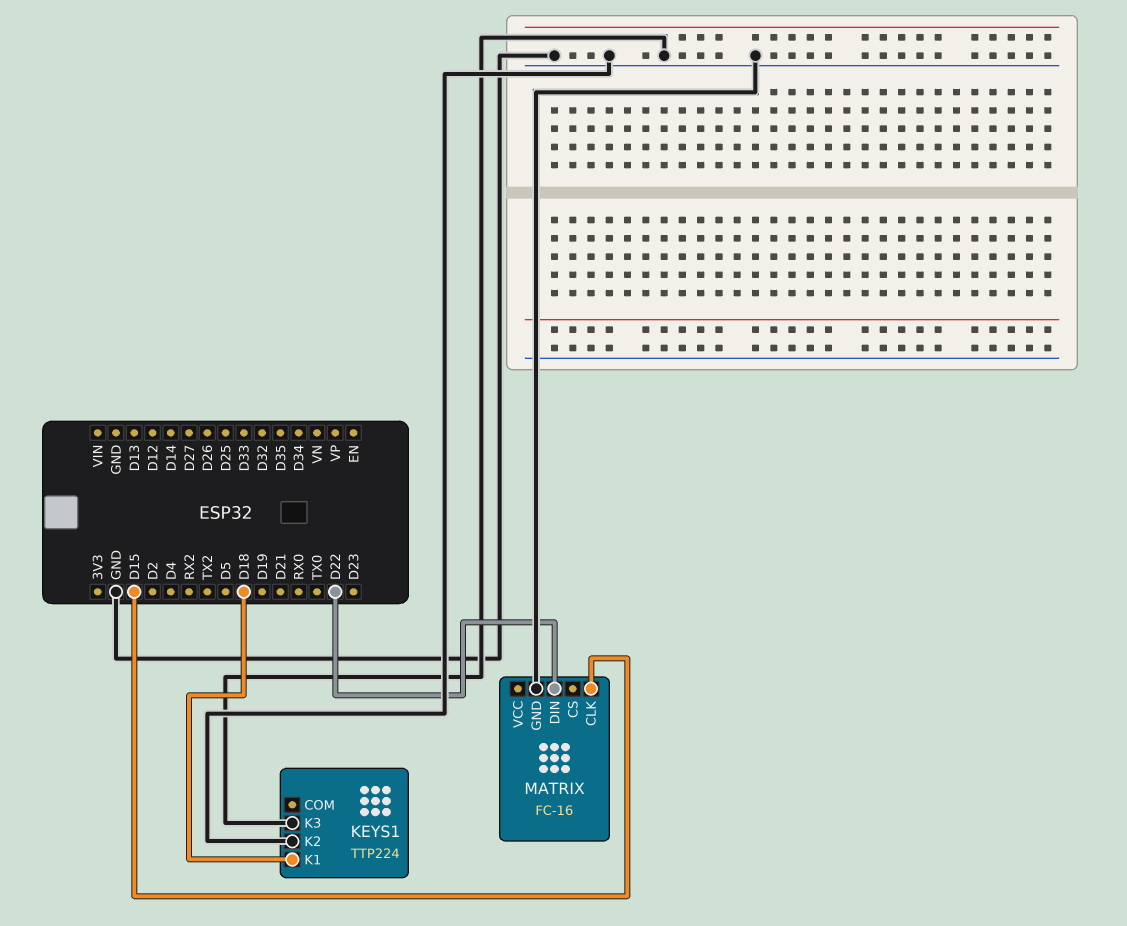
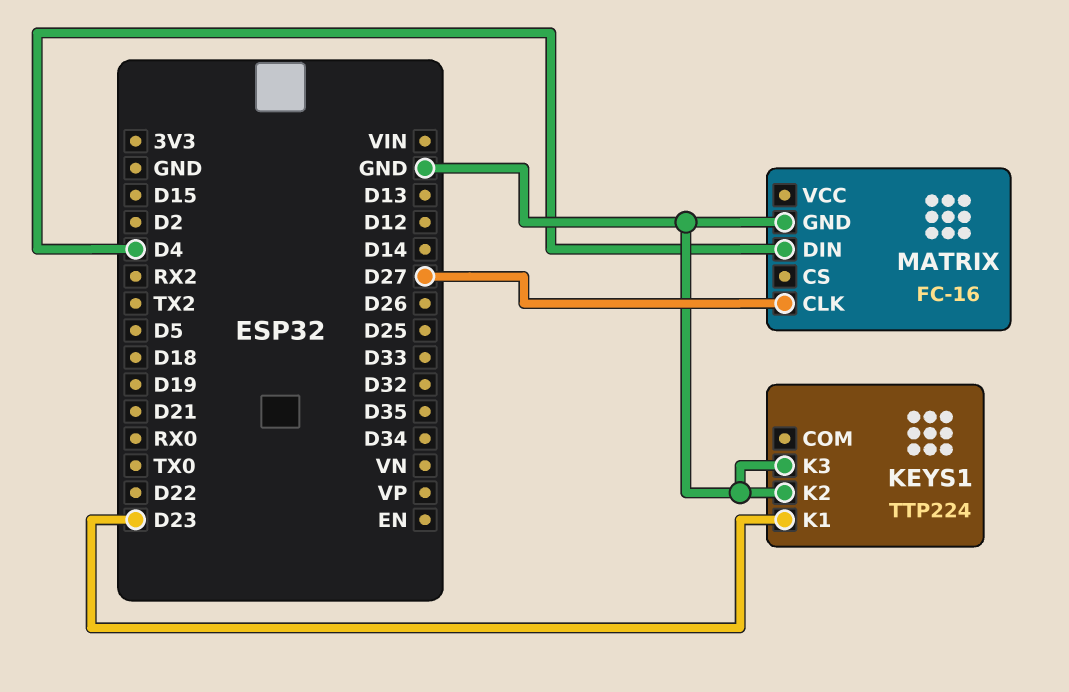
KEYS1 pin K1: D18 -> D23
MATRIX pin CLK: D15 -> D27
MATRIX pin DIN: D22 -> D4

